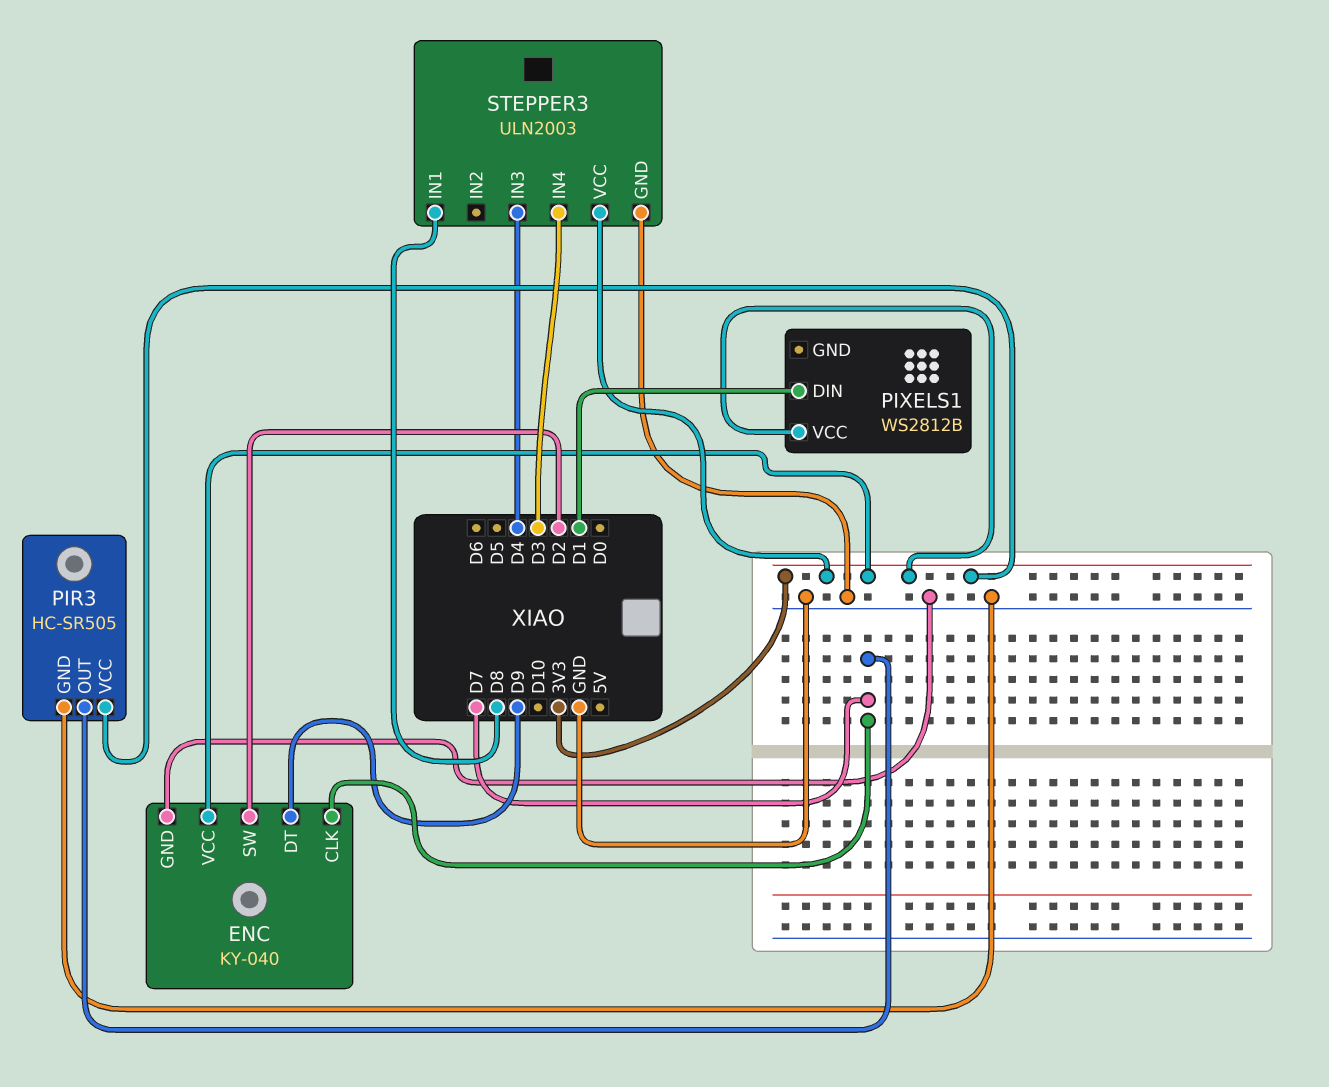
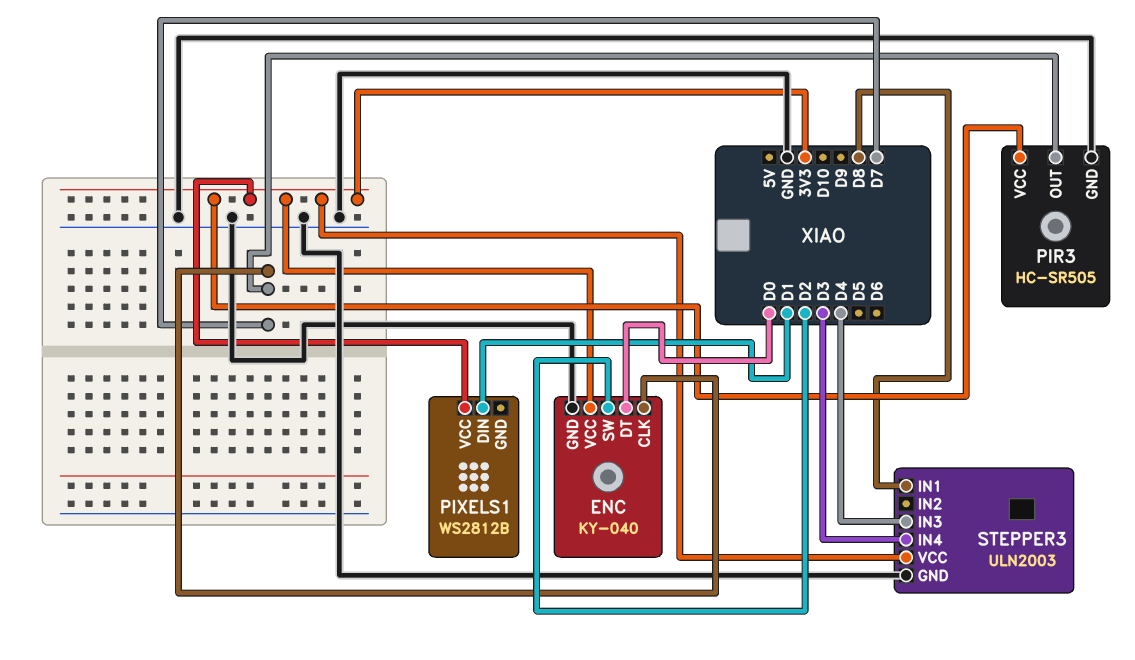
ENC pin DT: D9 -> D0

